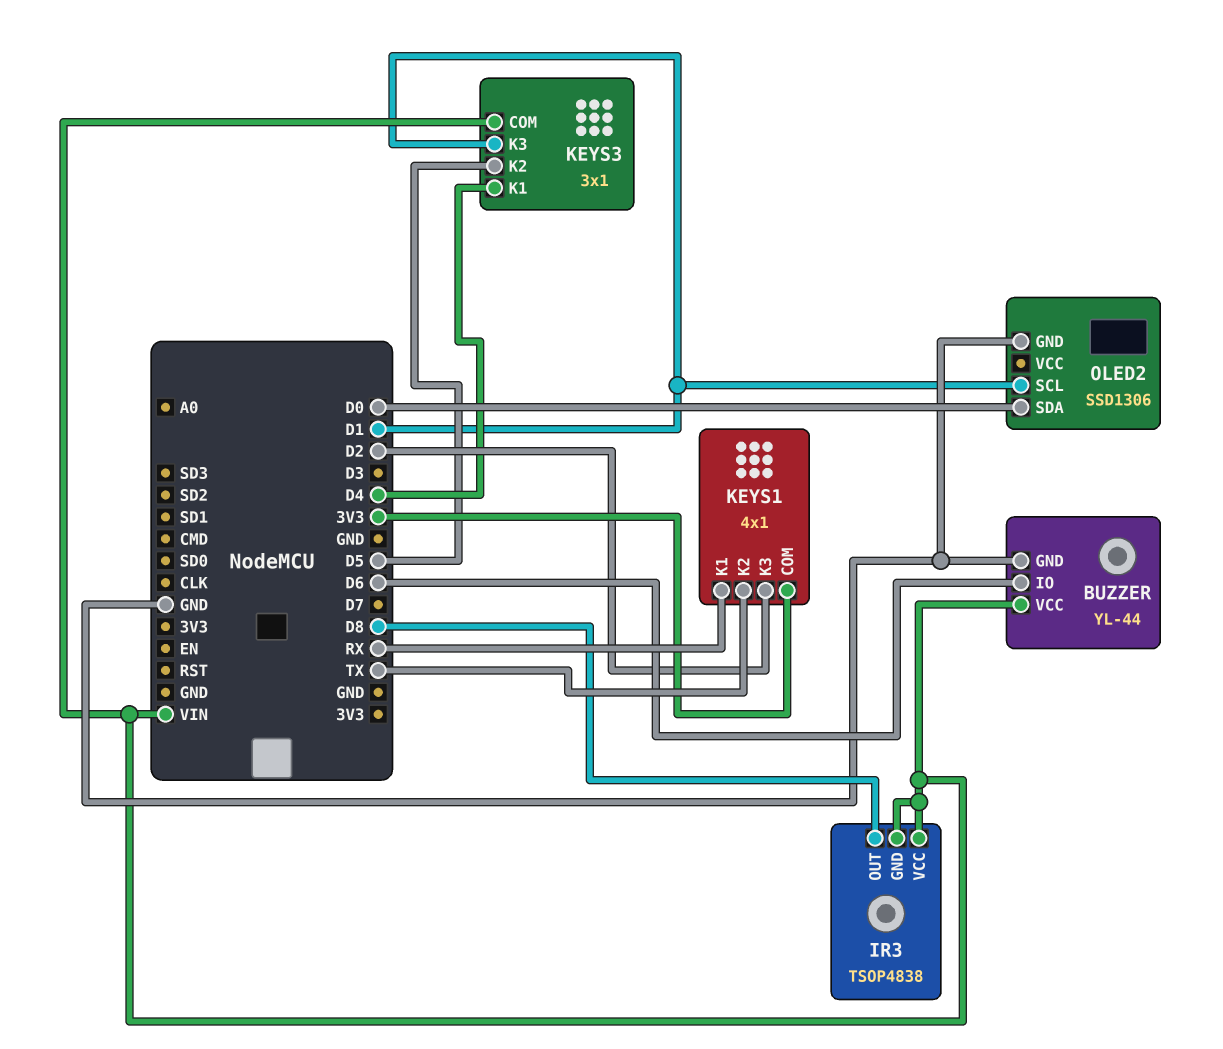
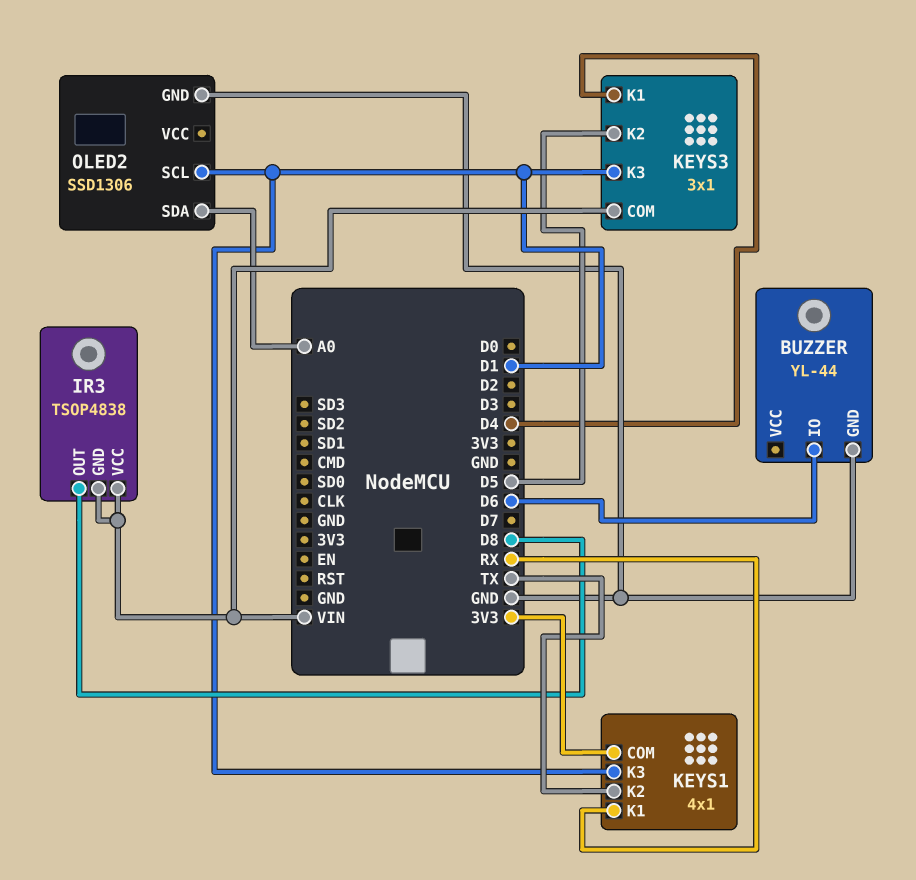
BUZZER pin VCC: VIN -> none
KEYS1 pin K3: D2 -> D1
OLED2 pin SDA: D0 -> A0

